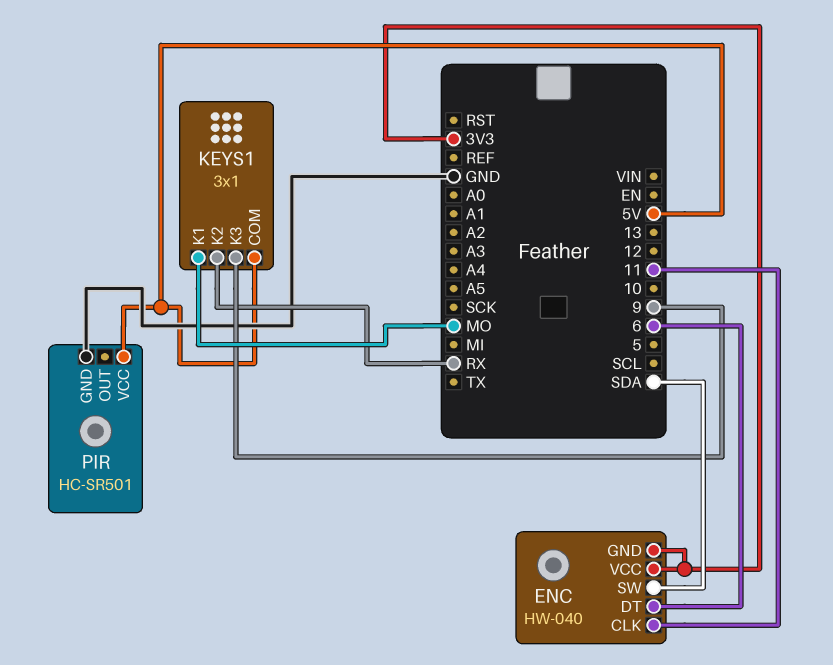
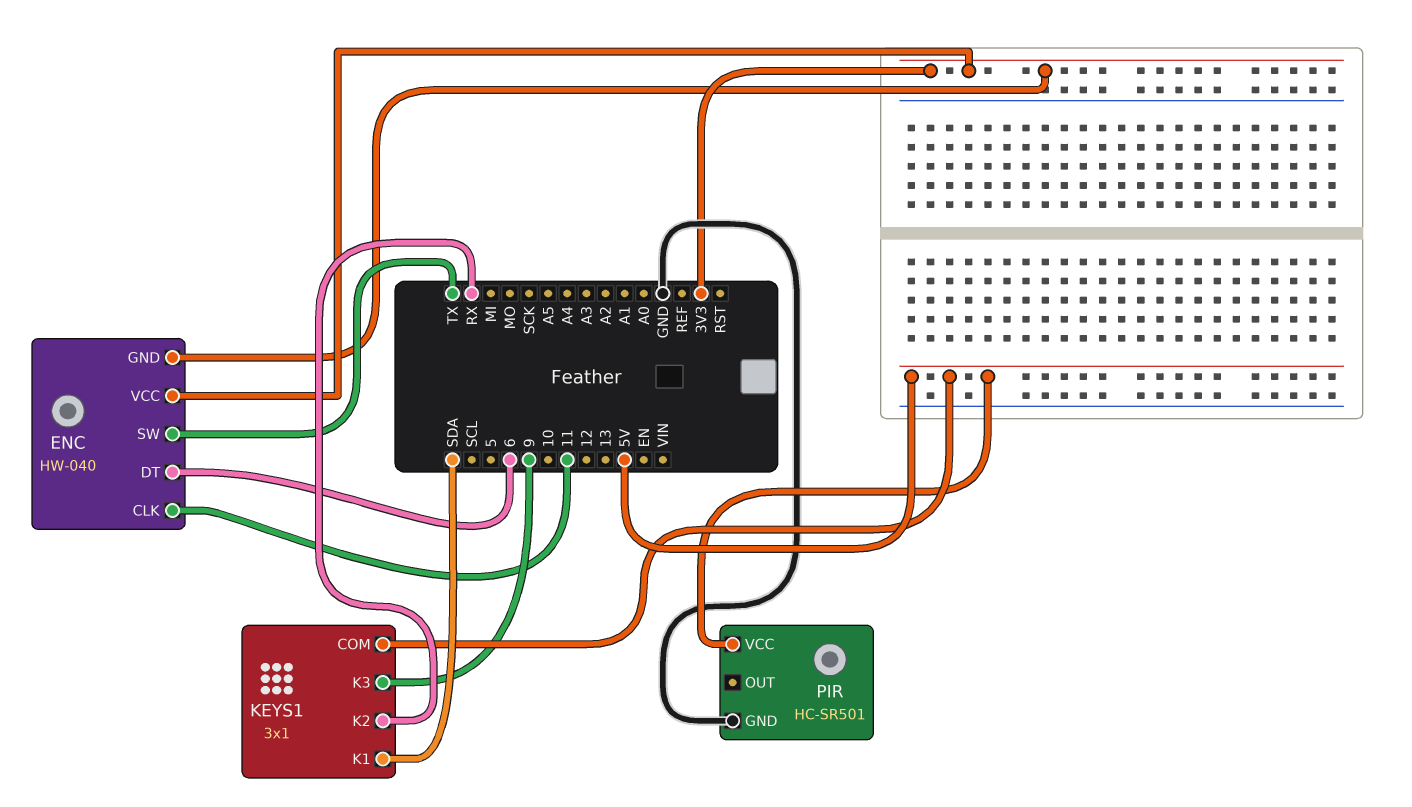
ENC pin SW: SDA -> TX
KEYS1 pin K1: MO -> SDA

